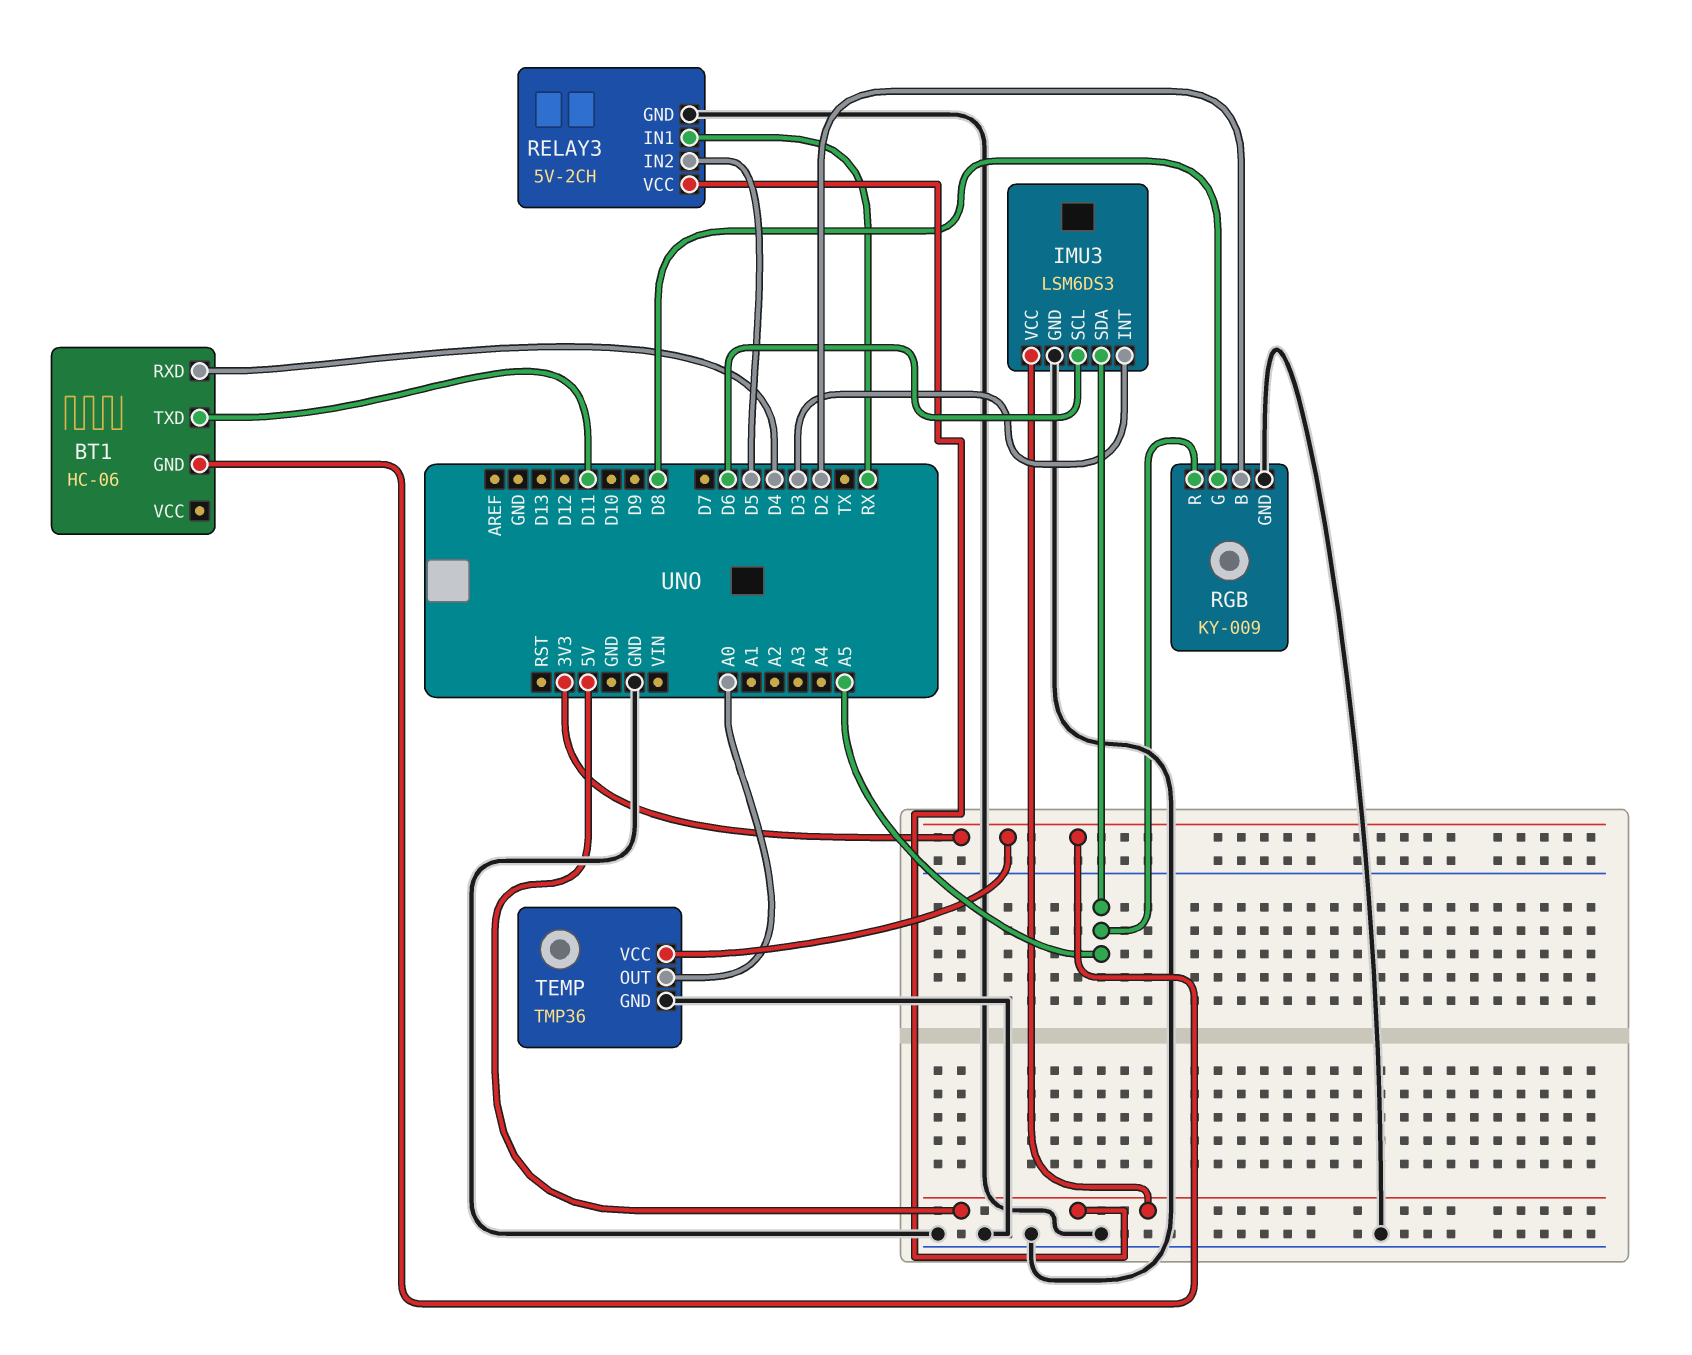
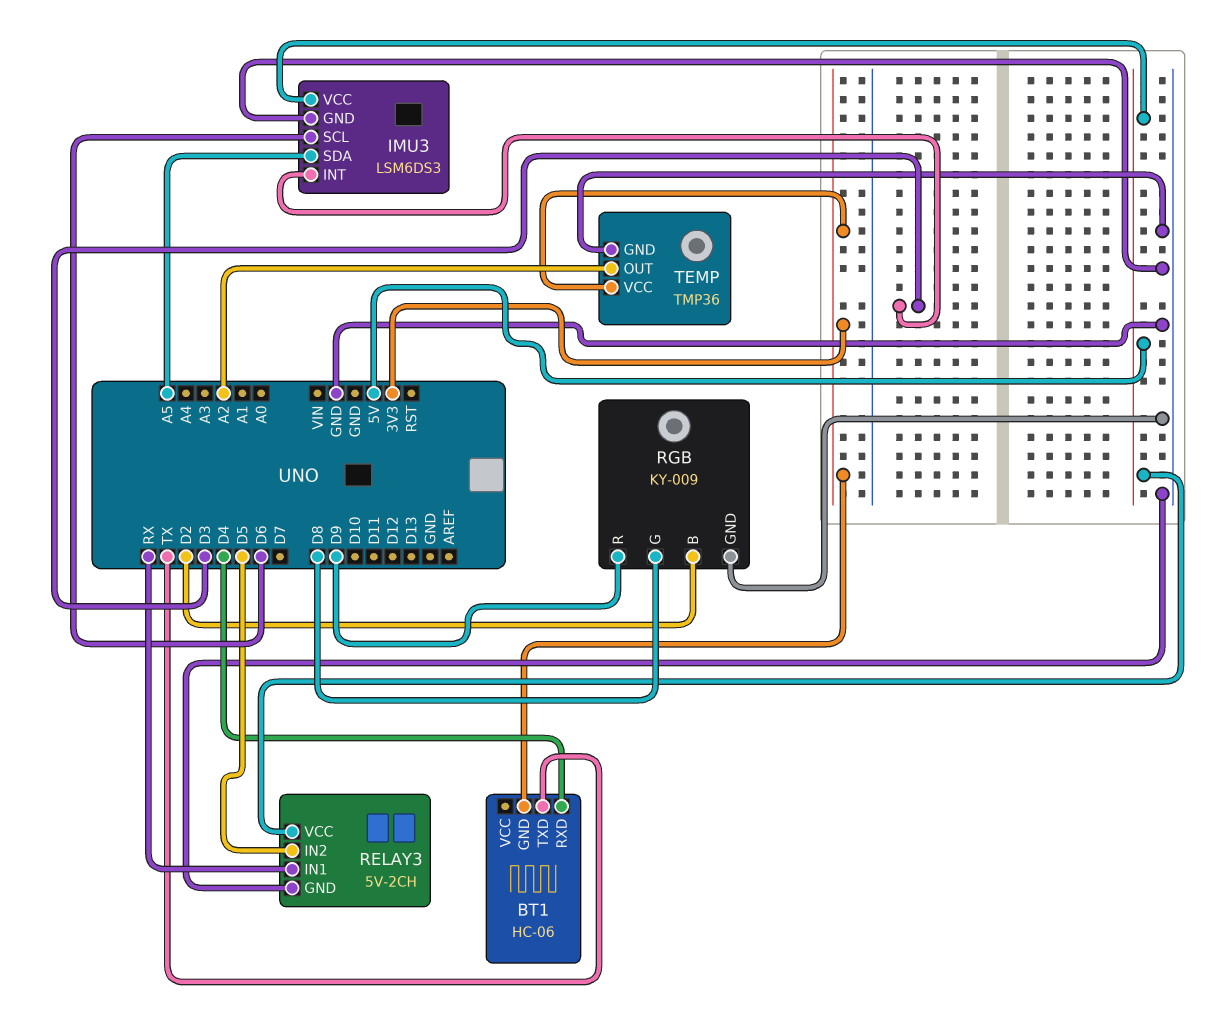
BT1 pin TXD: D11 -> TX
RGB pin R: A5 -> D9
TEMP pin OUT: A0 -> A2

